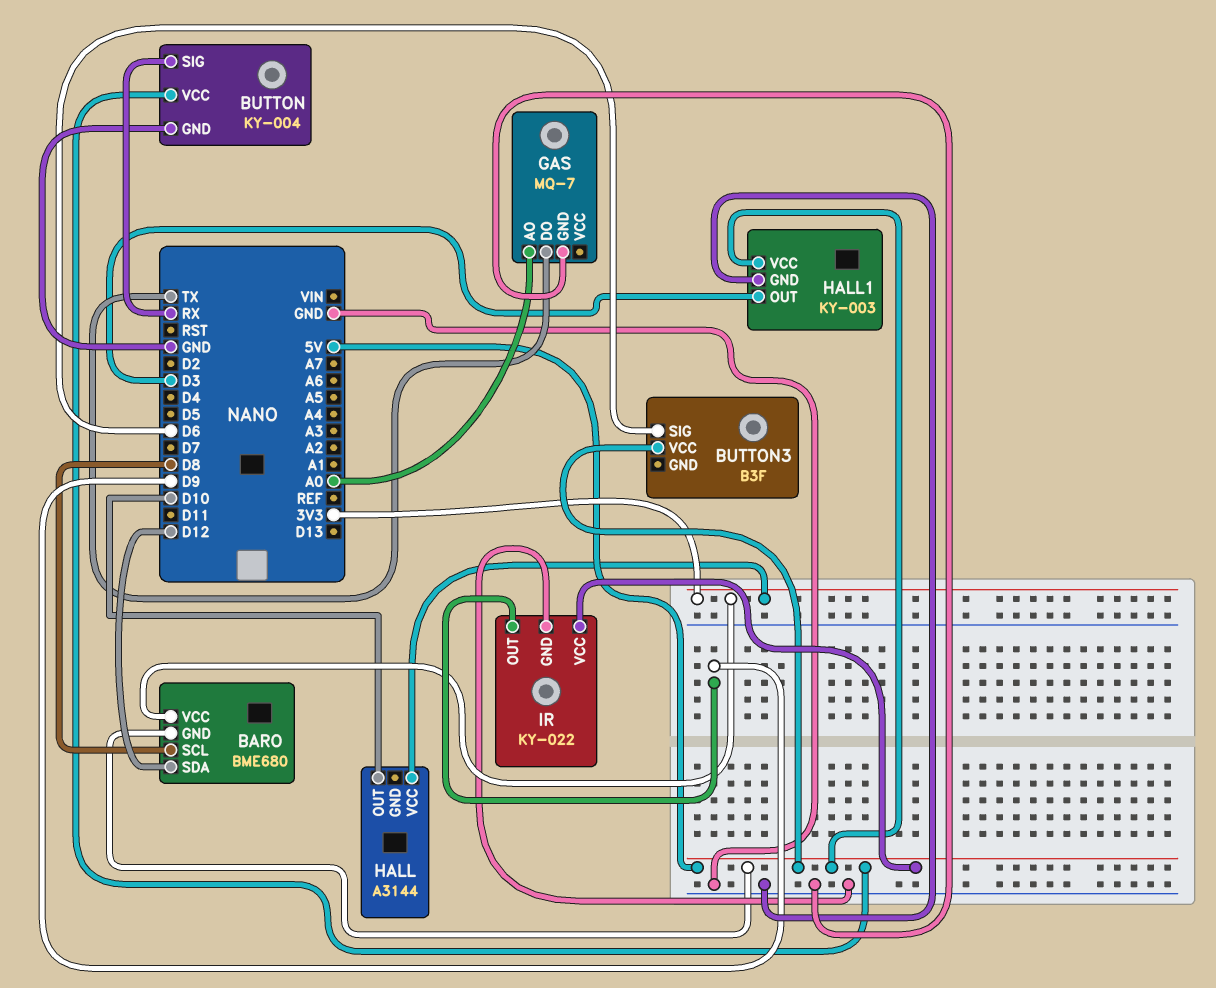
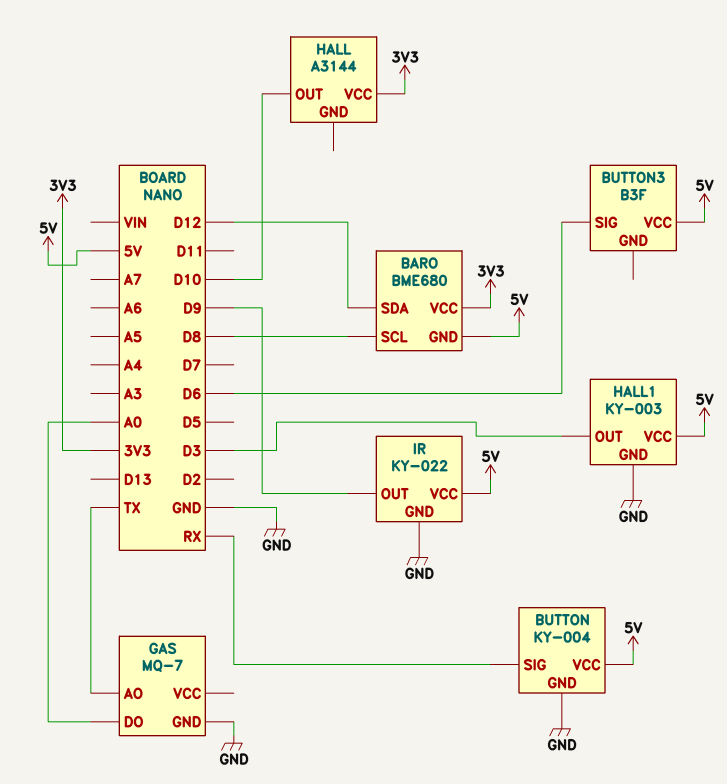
GAS pin AO: A0 -> TX
GAS pin DO: TX -> A0

